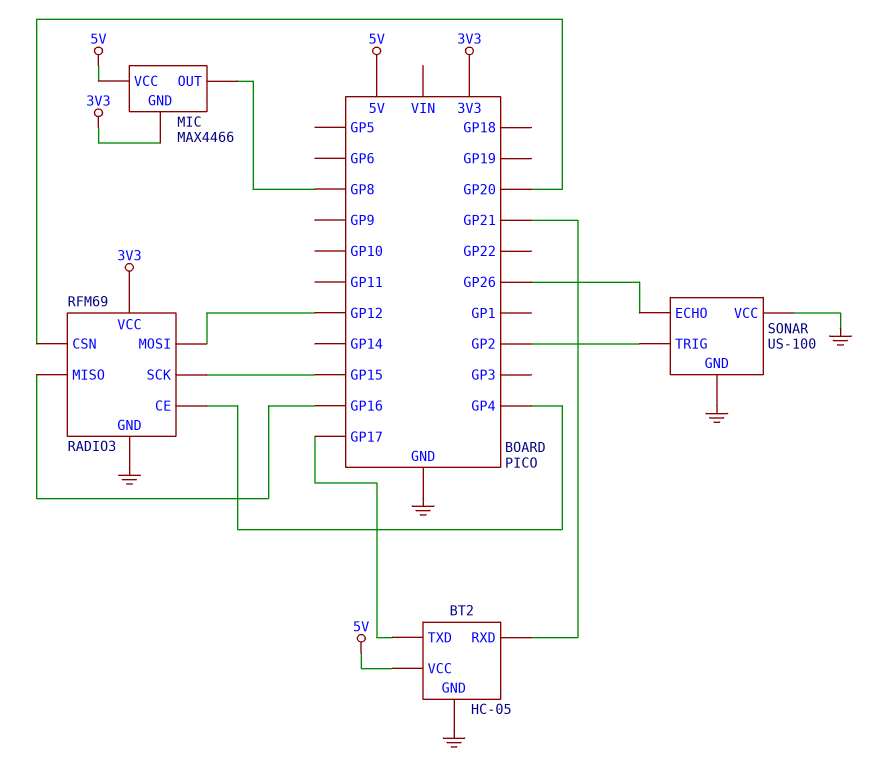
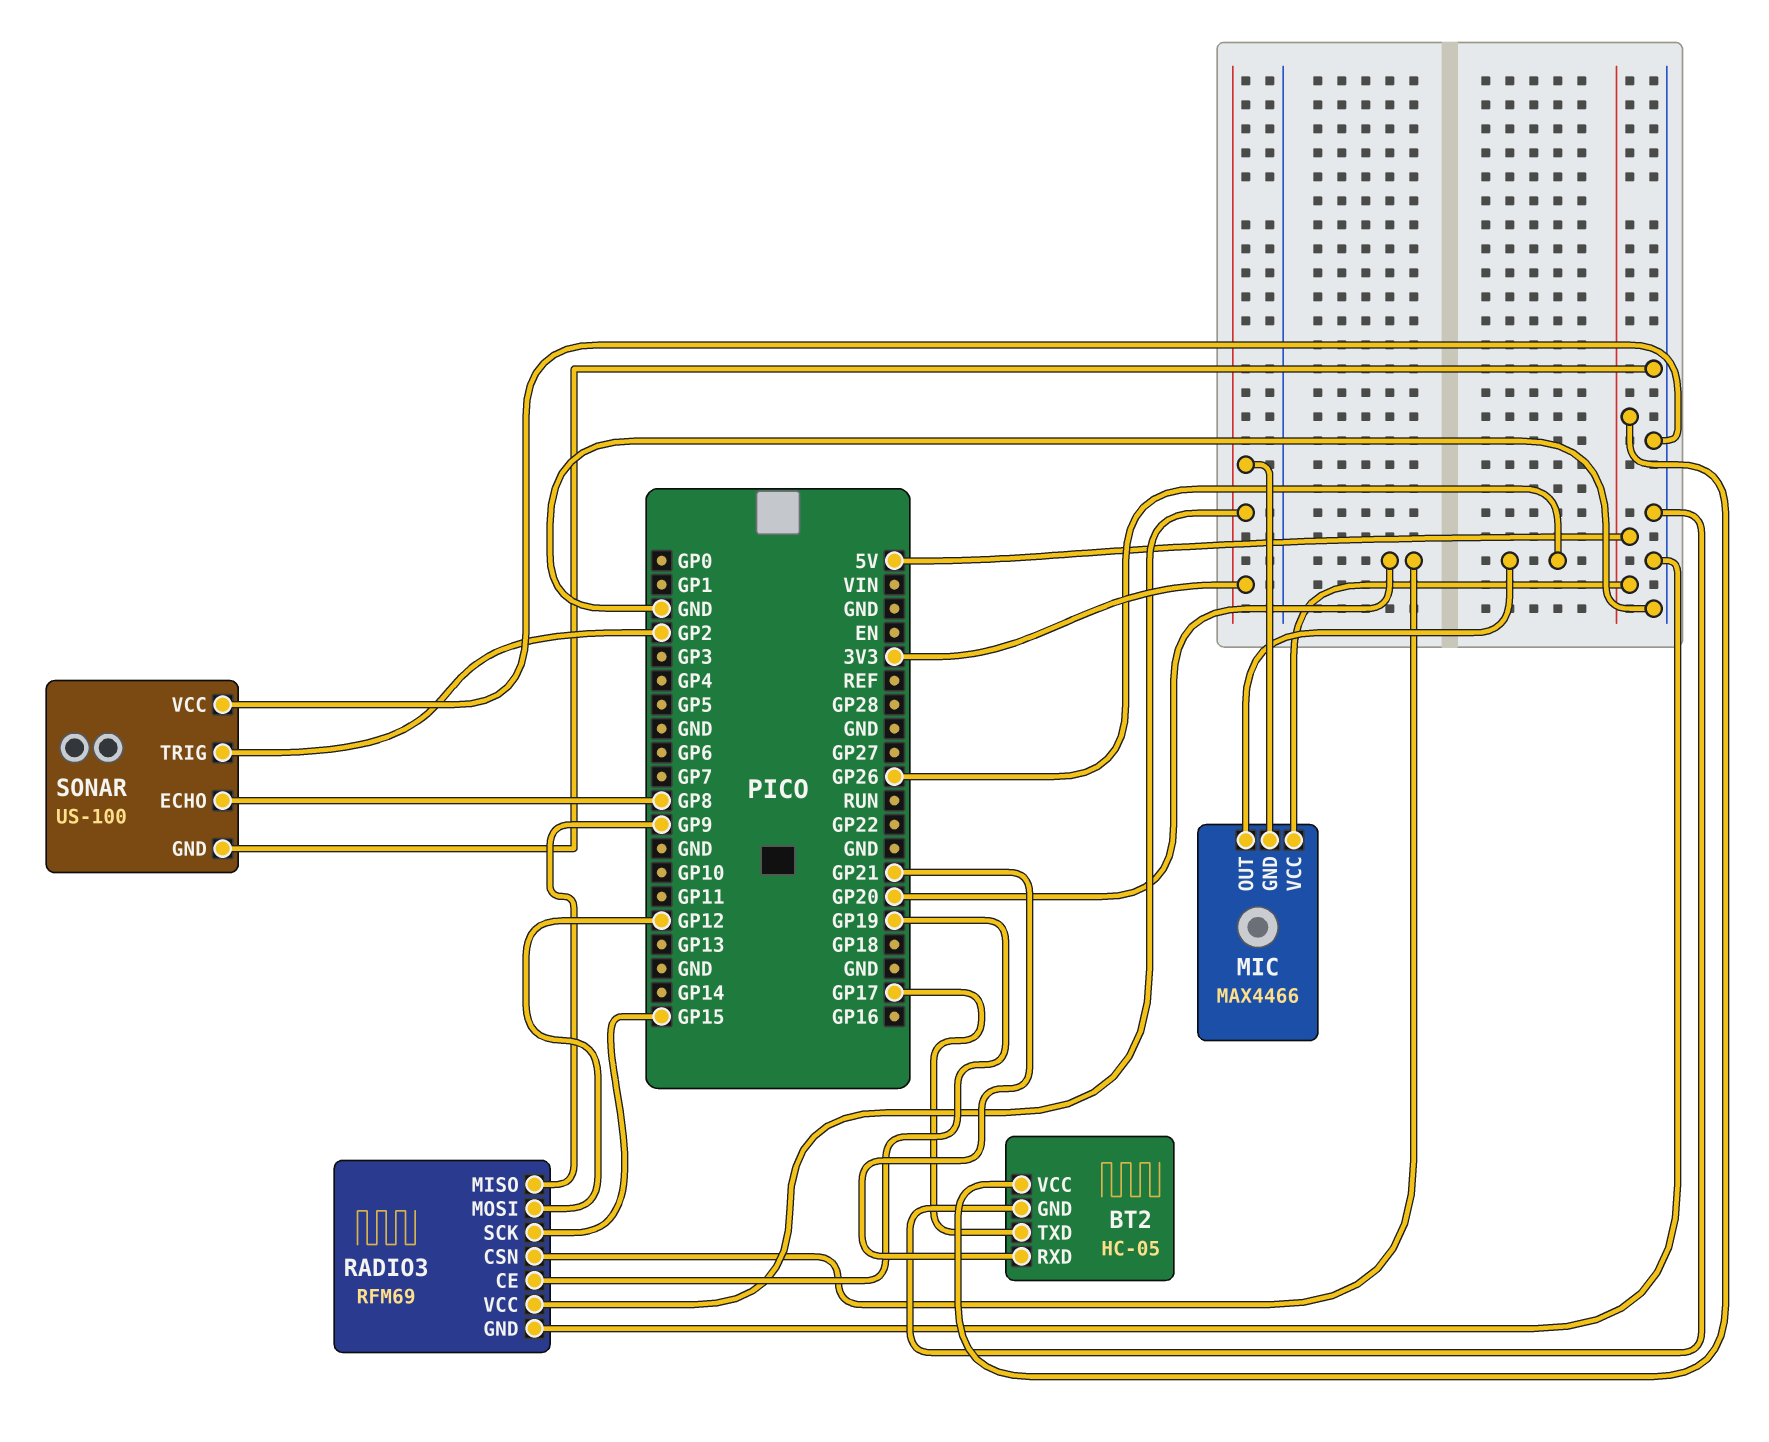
MIC pin OUT: GP8 -> GP26
RADIO3 pin CE: GP4 -> GP19
RADIO3 pin MISO: GP16 -> GP9
SONAR pin ECHO: GP26 -> GP8

